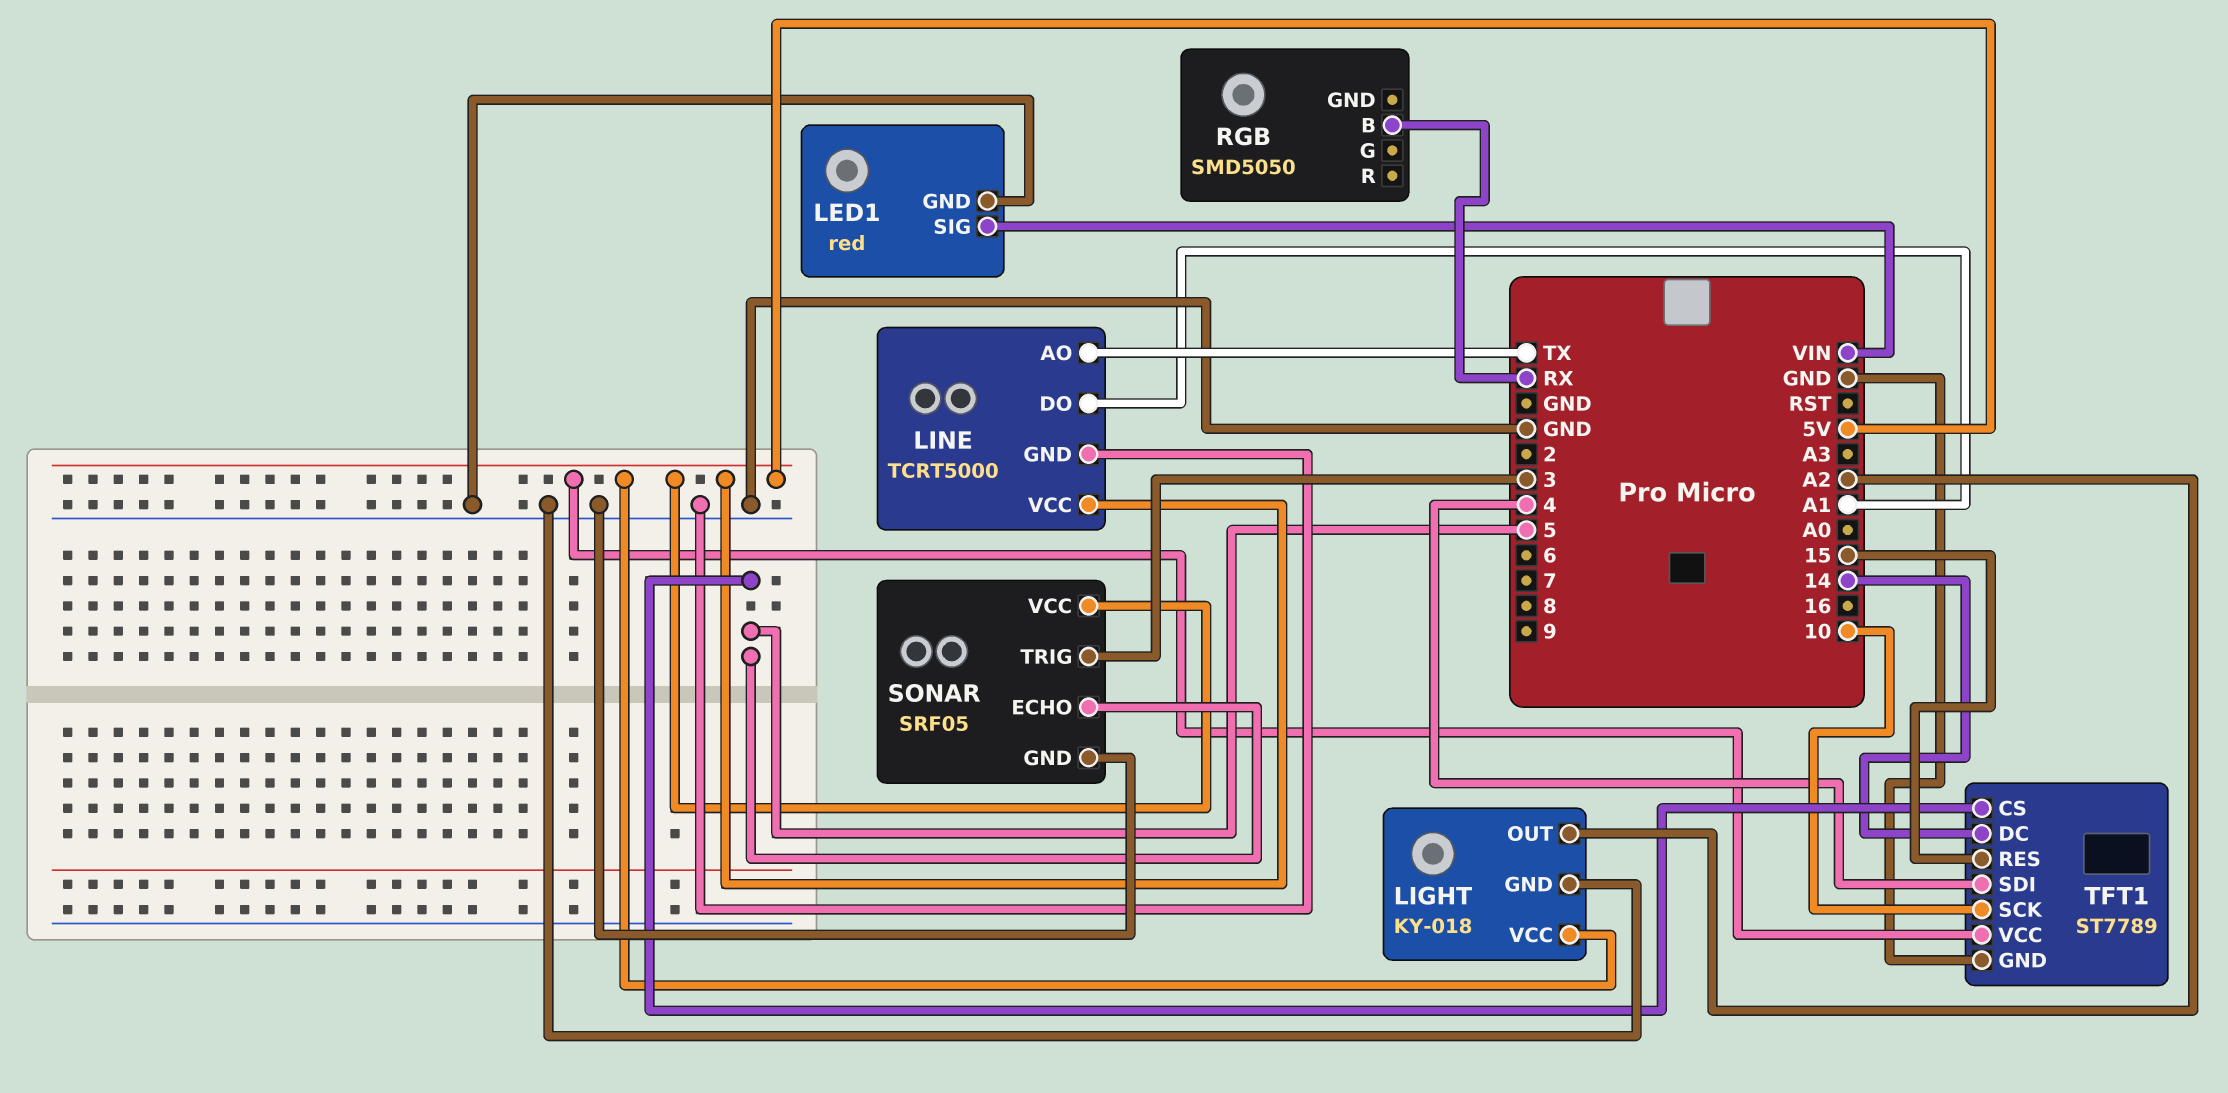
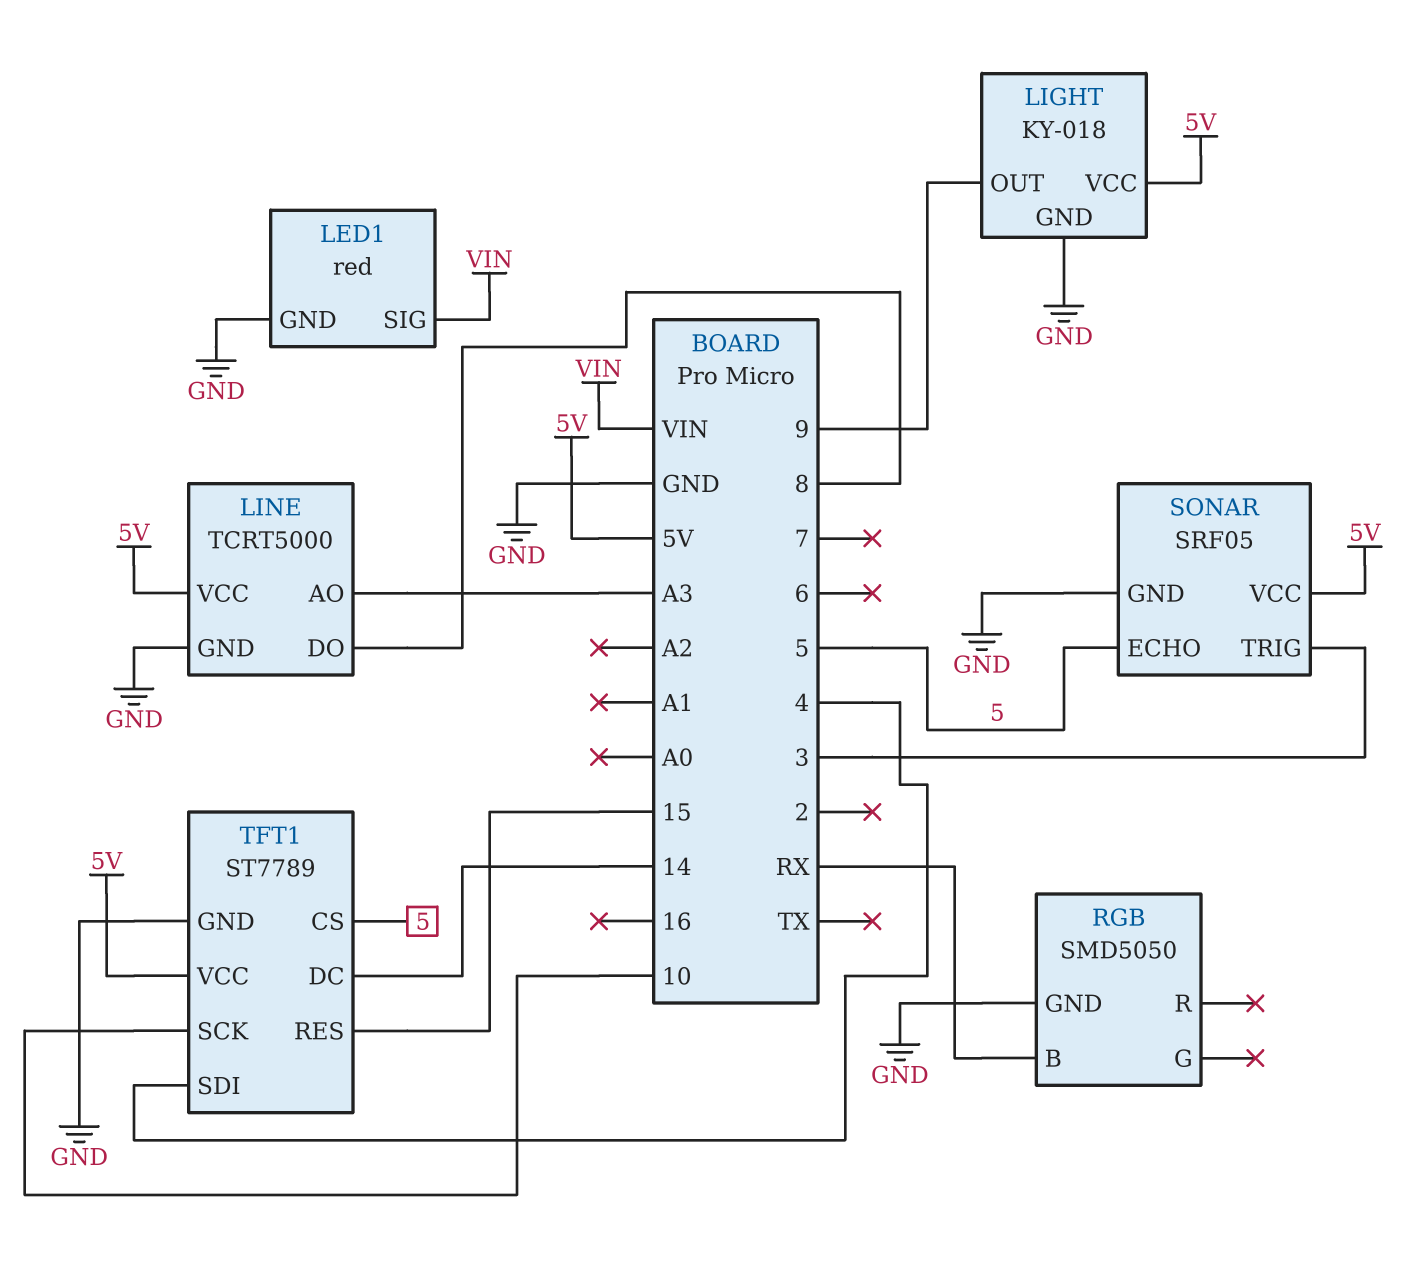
LIGHT pin OUT: A2 -> 9
LINE pin AO: TX -> A3
LINE pin DO: A1 -> 8
RGB pin GND: none -> GND

